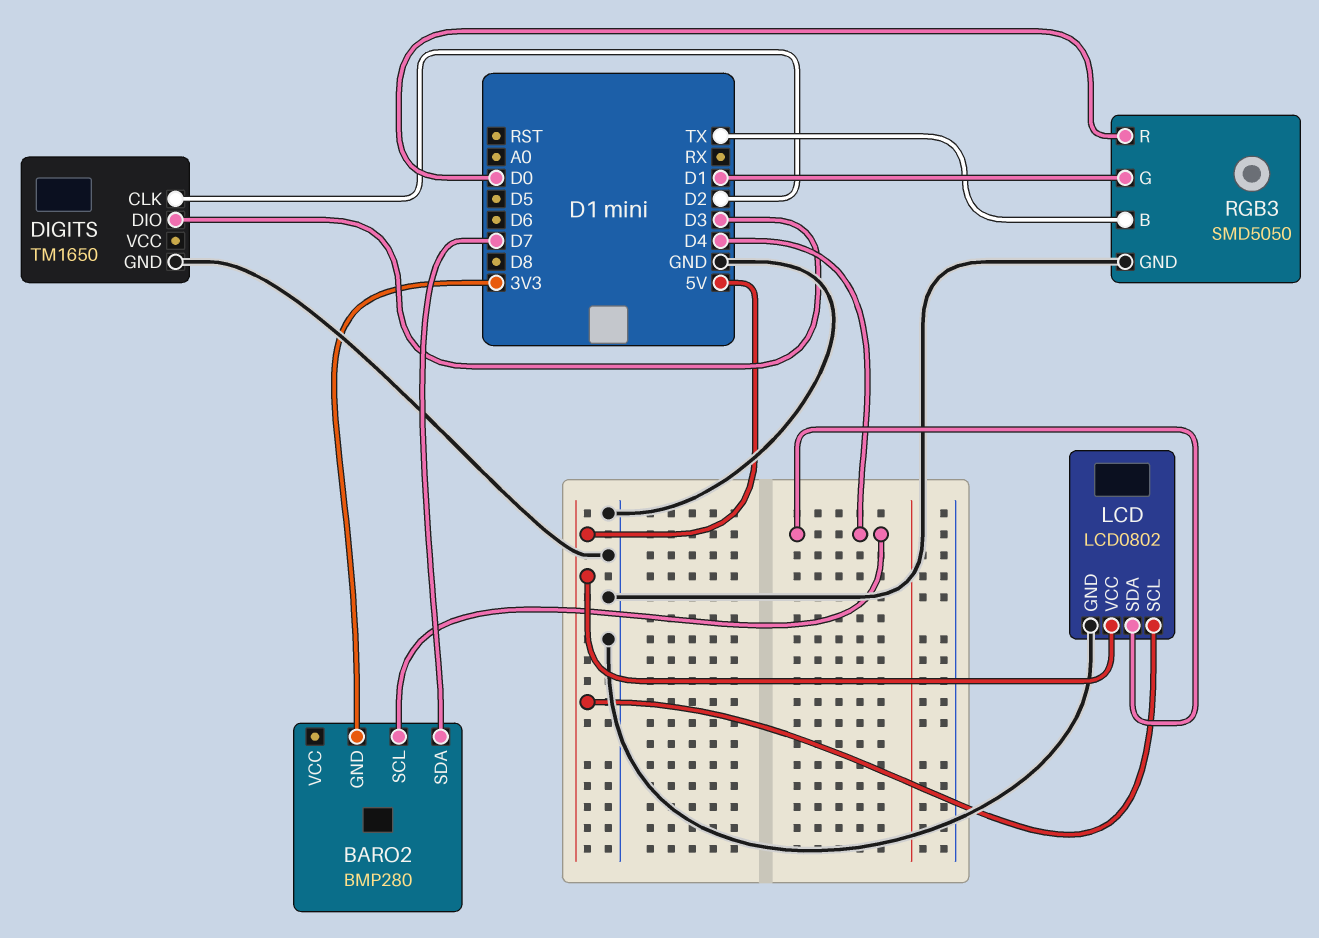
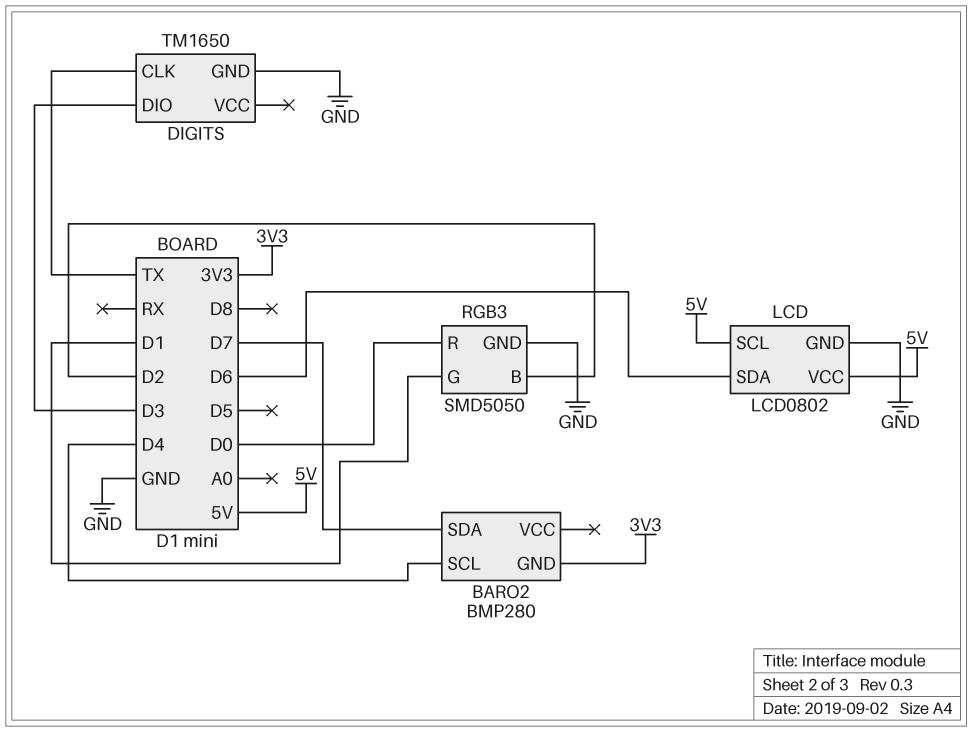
DIGITS pin CLK: D2 -> TX
LCD pin SDA: D4 -> D6
RGB3 pin B: TX -> D2

